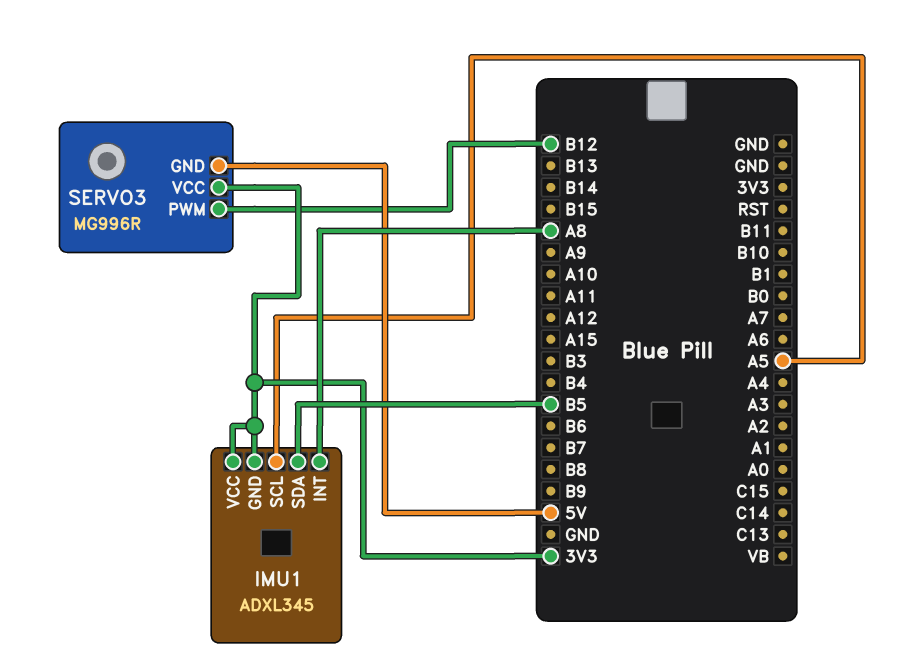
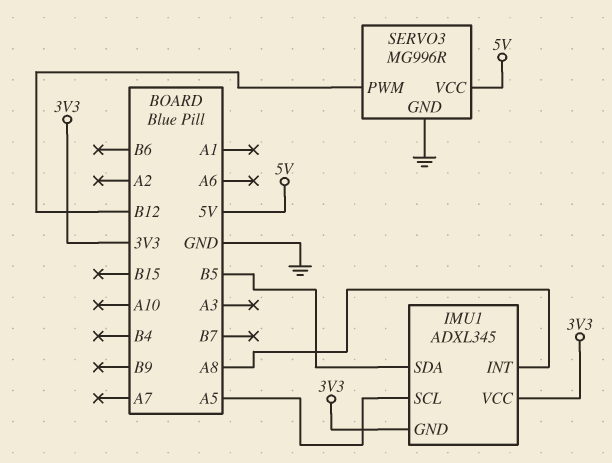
SERVO3 pin GND: 5V -> GND
SERVO3 pin VCC: 3V3 -> 5V

